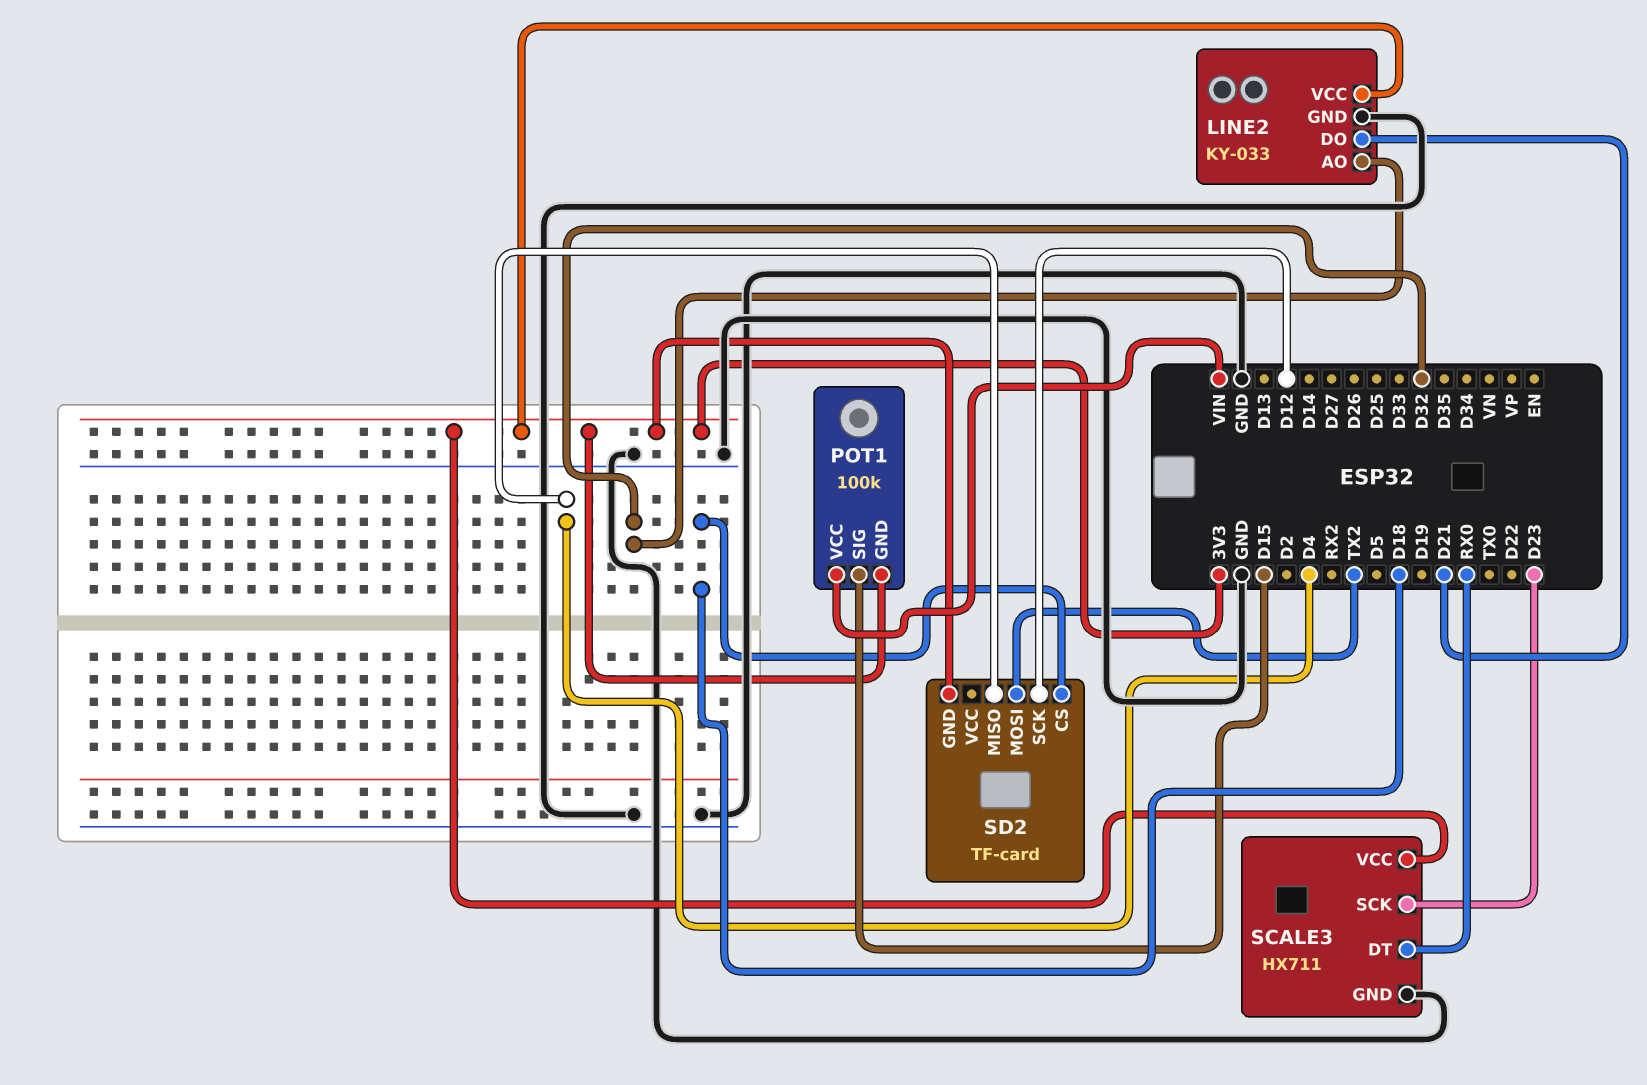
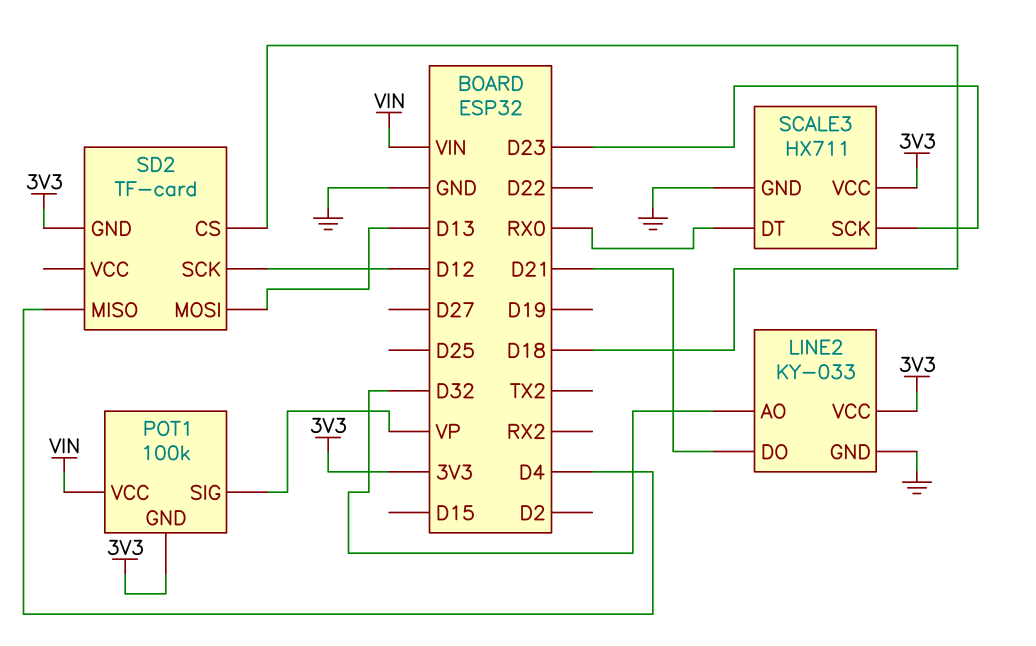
POT1 pin SIG: D15 -> VP
SD2 pin MOSI: TX2 -> D13

